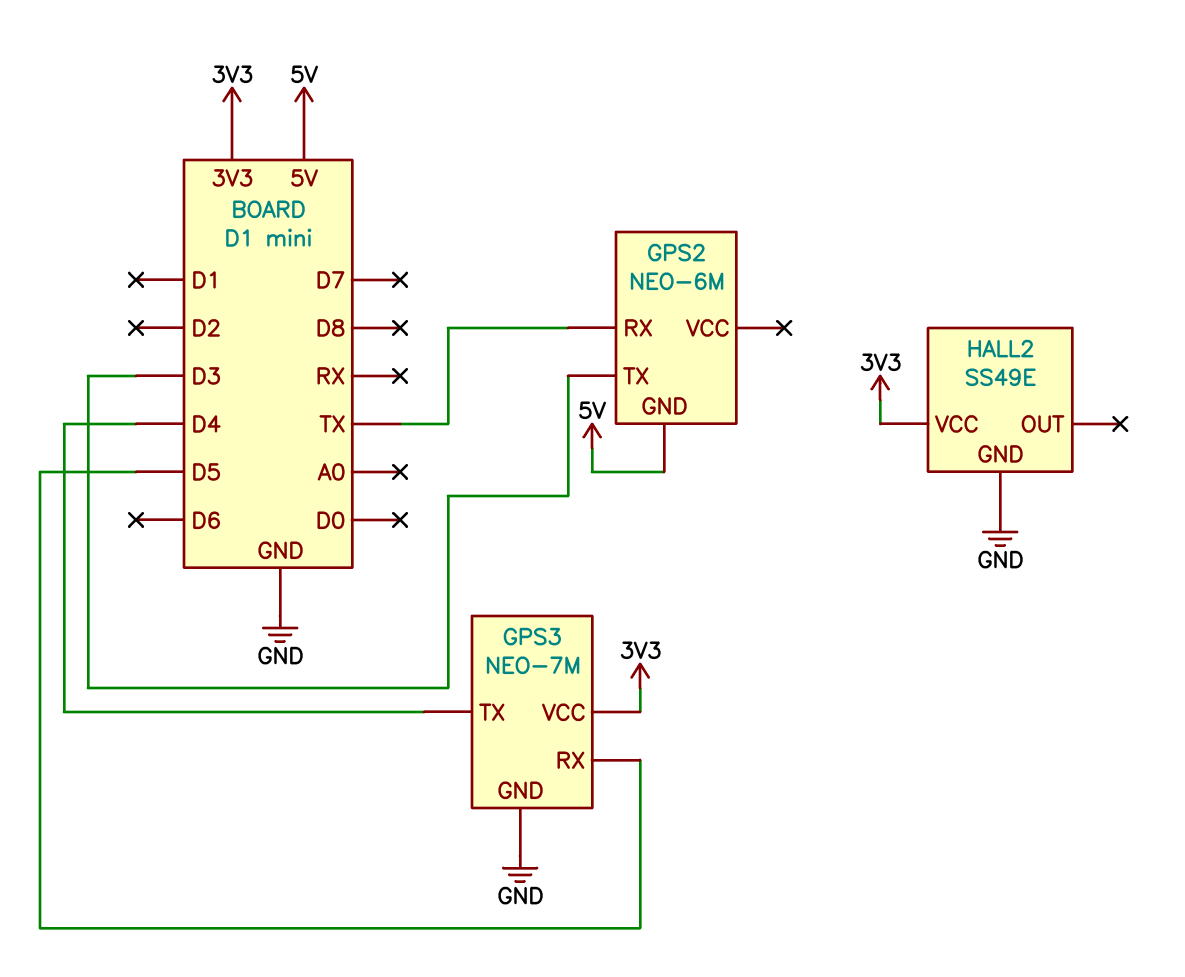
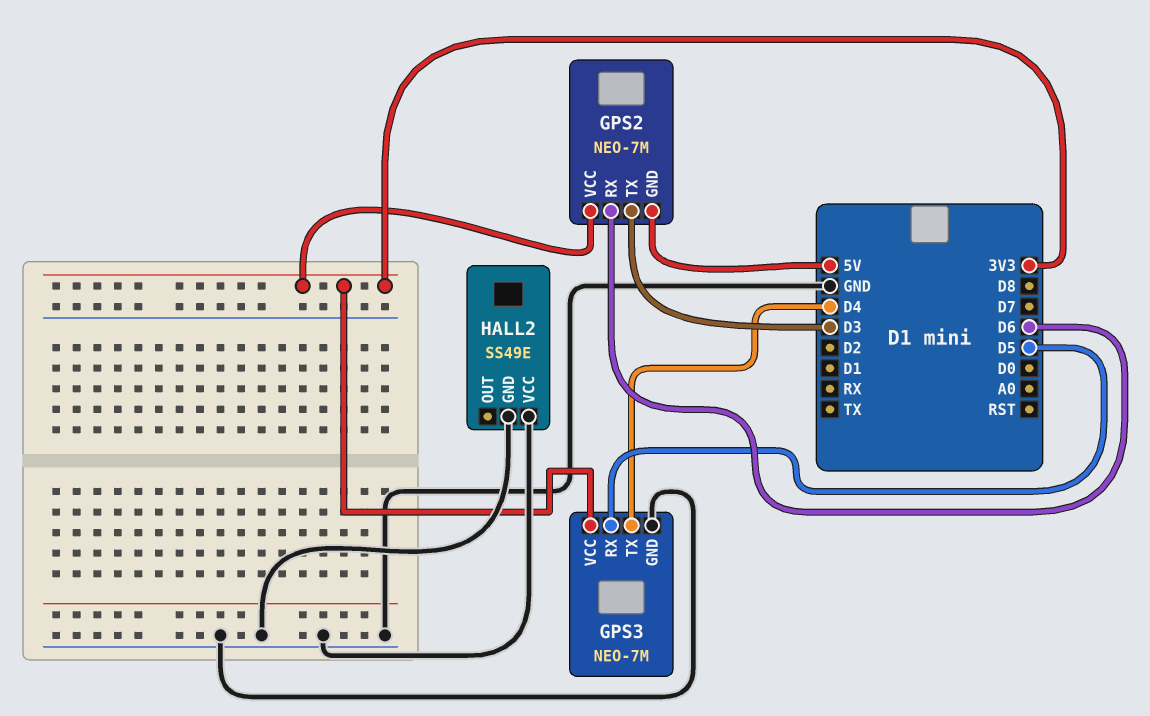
GPS2: NEO-6M -> NEO-7M
GPS2 pin RX: TX -> D6
GPS2 pin VCC: none -> 3V3
HALL2 pin VCC: 3V3 -> GND

